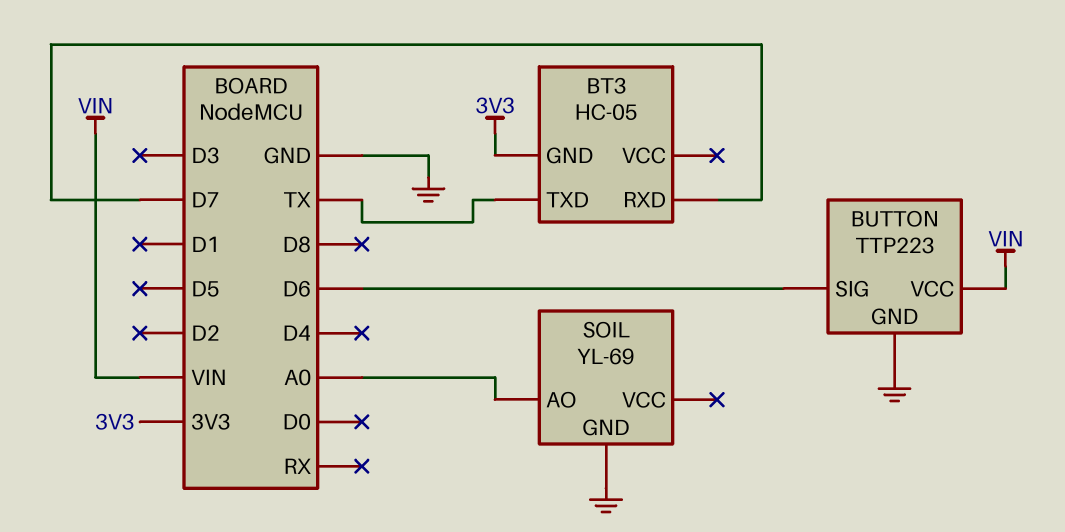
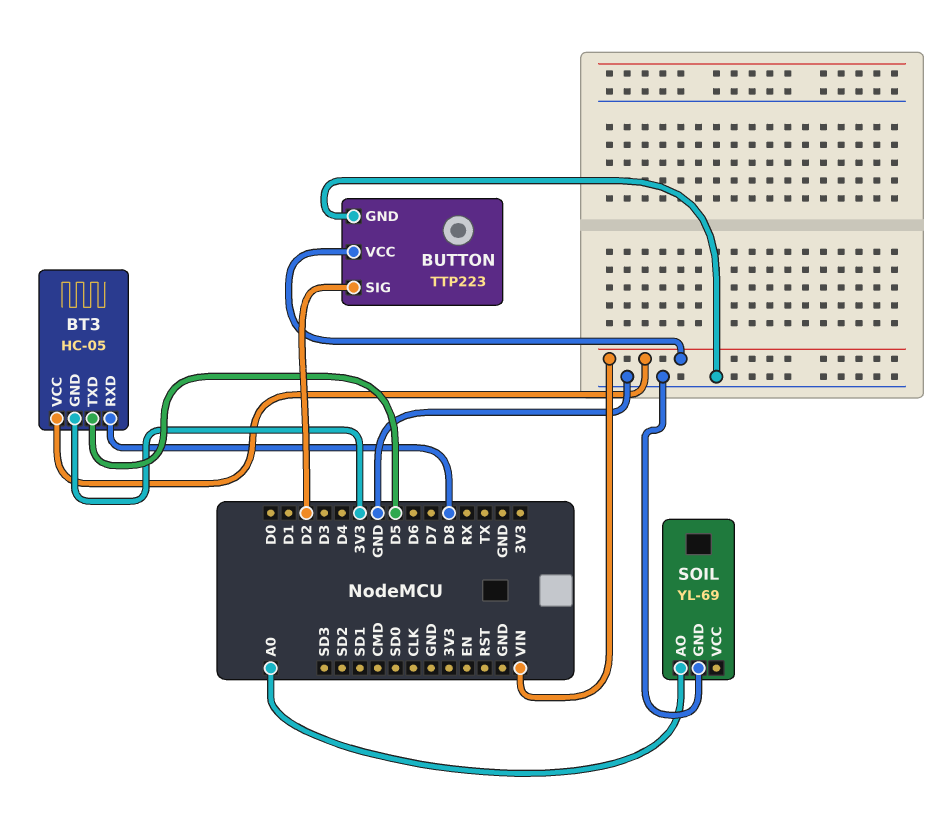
BT3 pin RXD: D7 -> D8
BT3 pin TXD: TX -> D5
BT3 pin VCC: none -> VIN
BUTTON pin SIG: D6 -> D2

